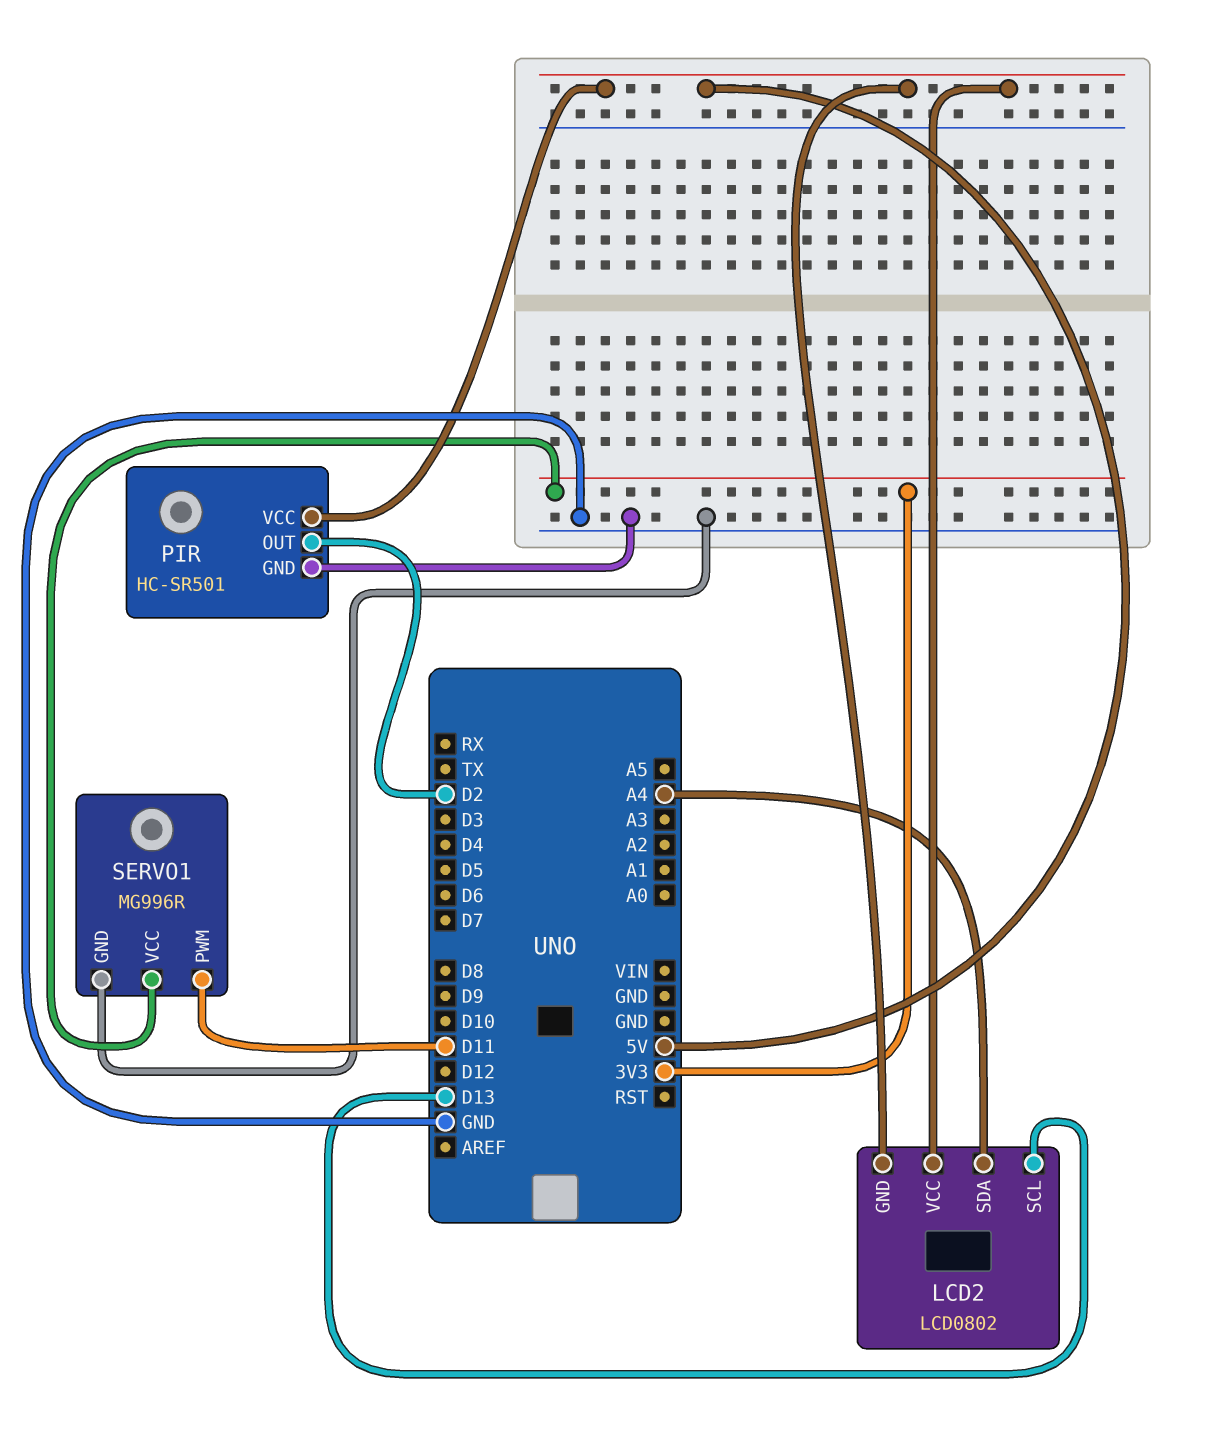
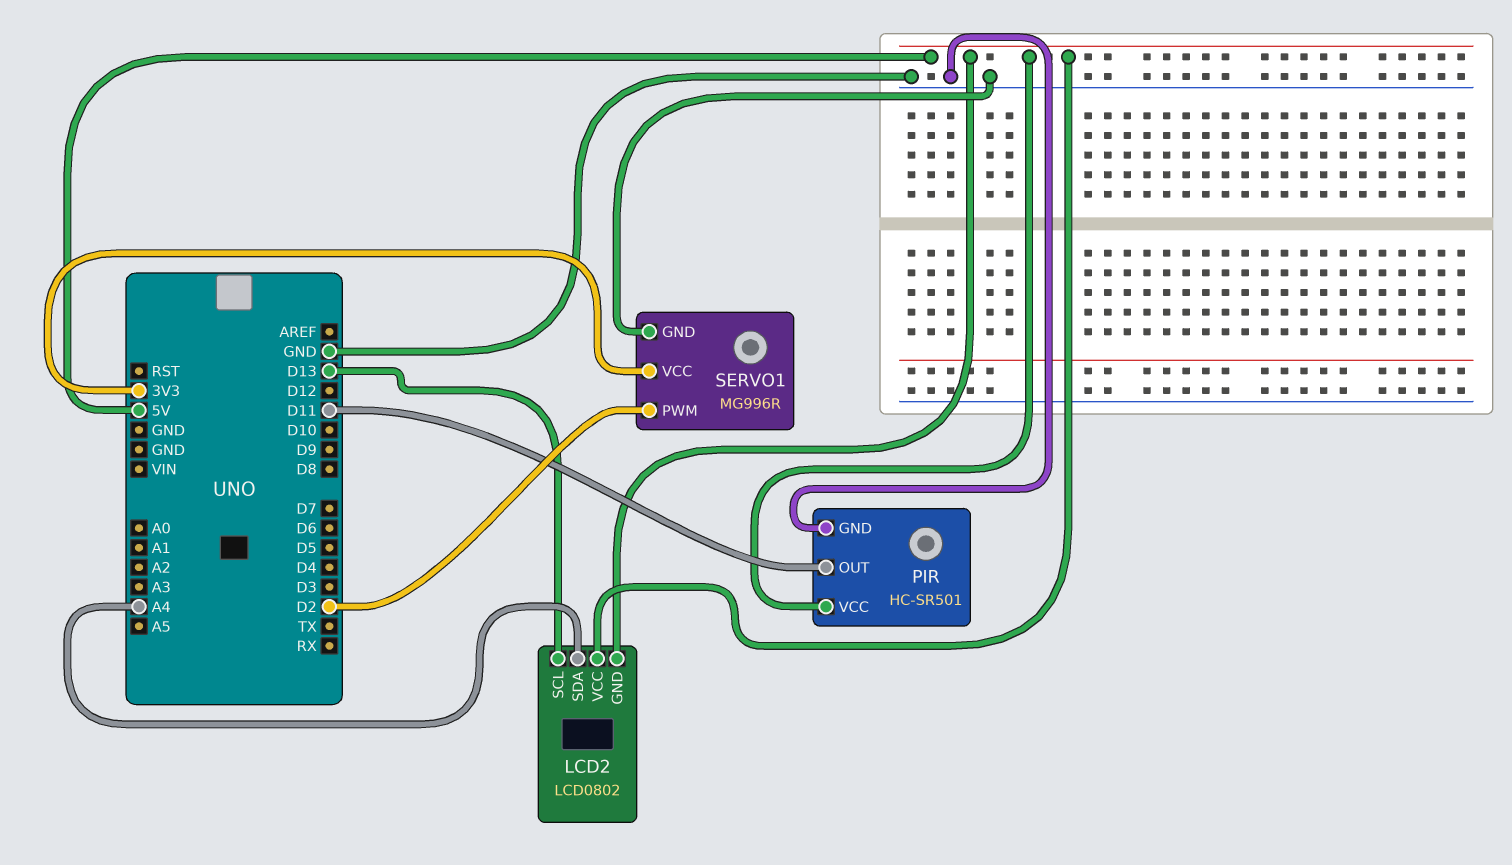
PIR pin OUT: D2 -> D11
SERVO1 pin PWM: D11 -> D2

